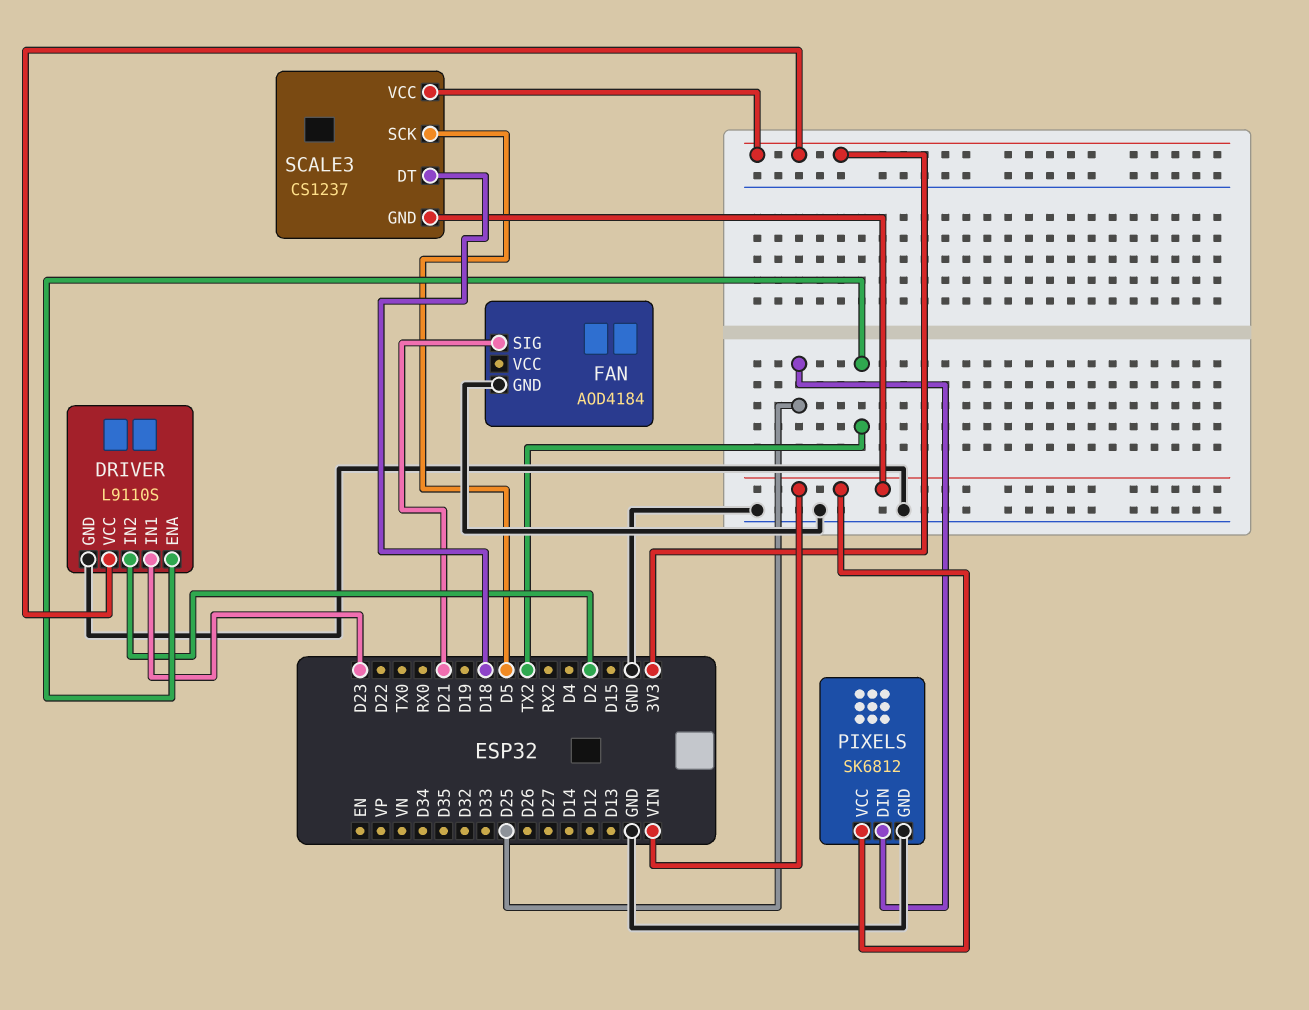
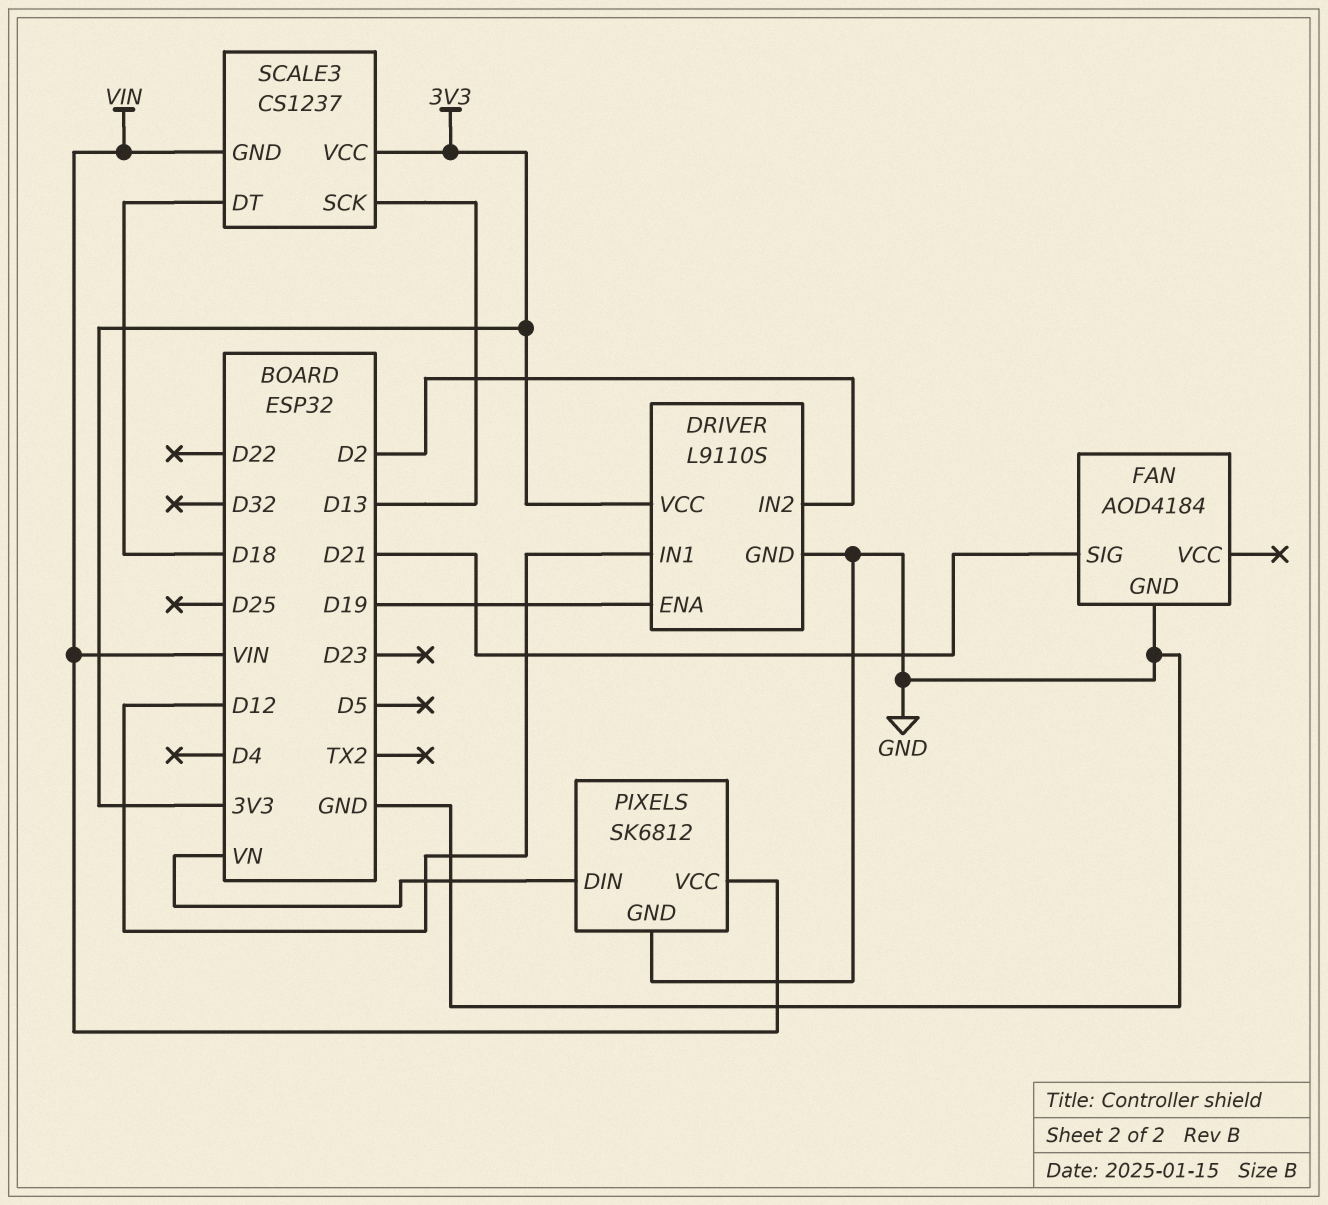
DRIVER pin ENA: TX2 -> D19
DRIVER pin IN1: D23 -> D12
PIXELS pin DIN: D25 -> VN
SCALE3 pin SCK: D5 -> D13

